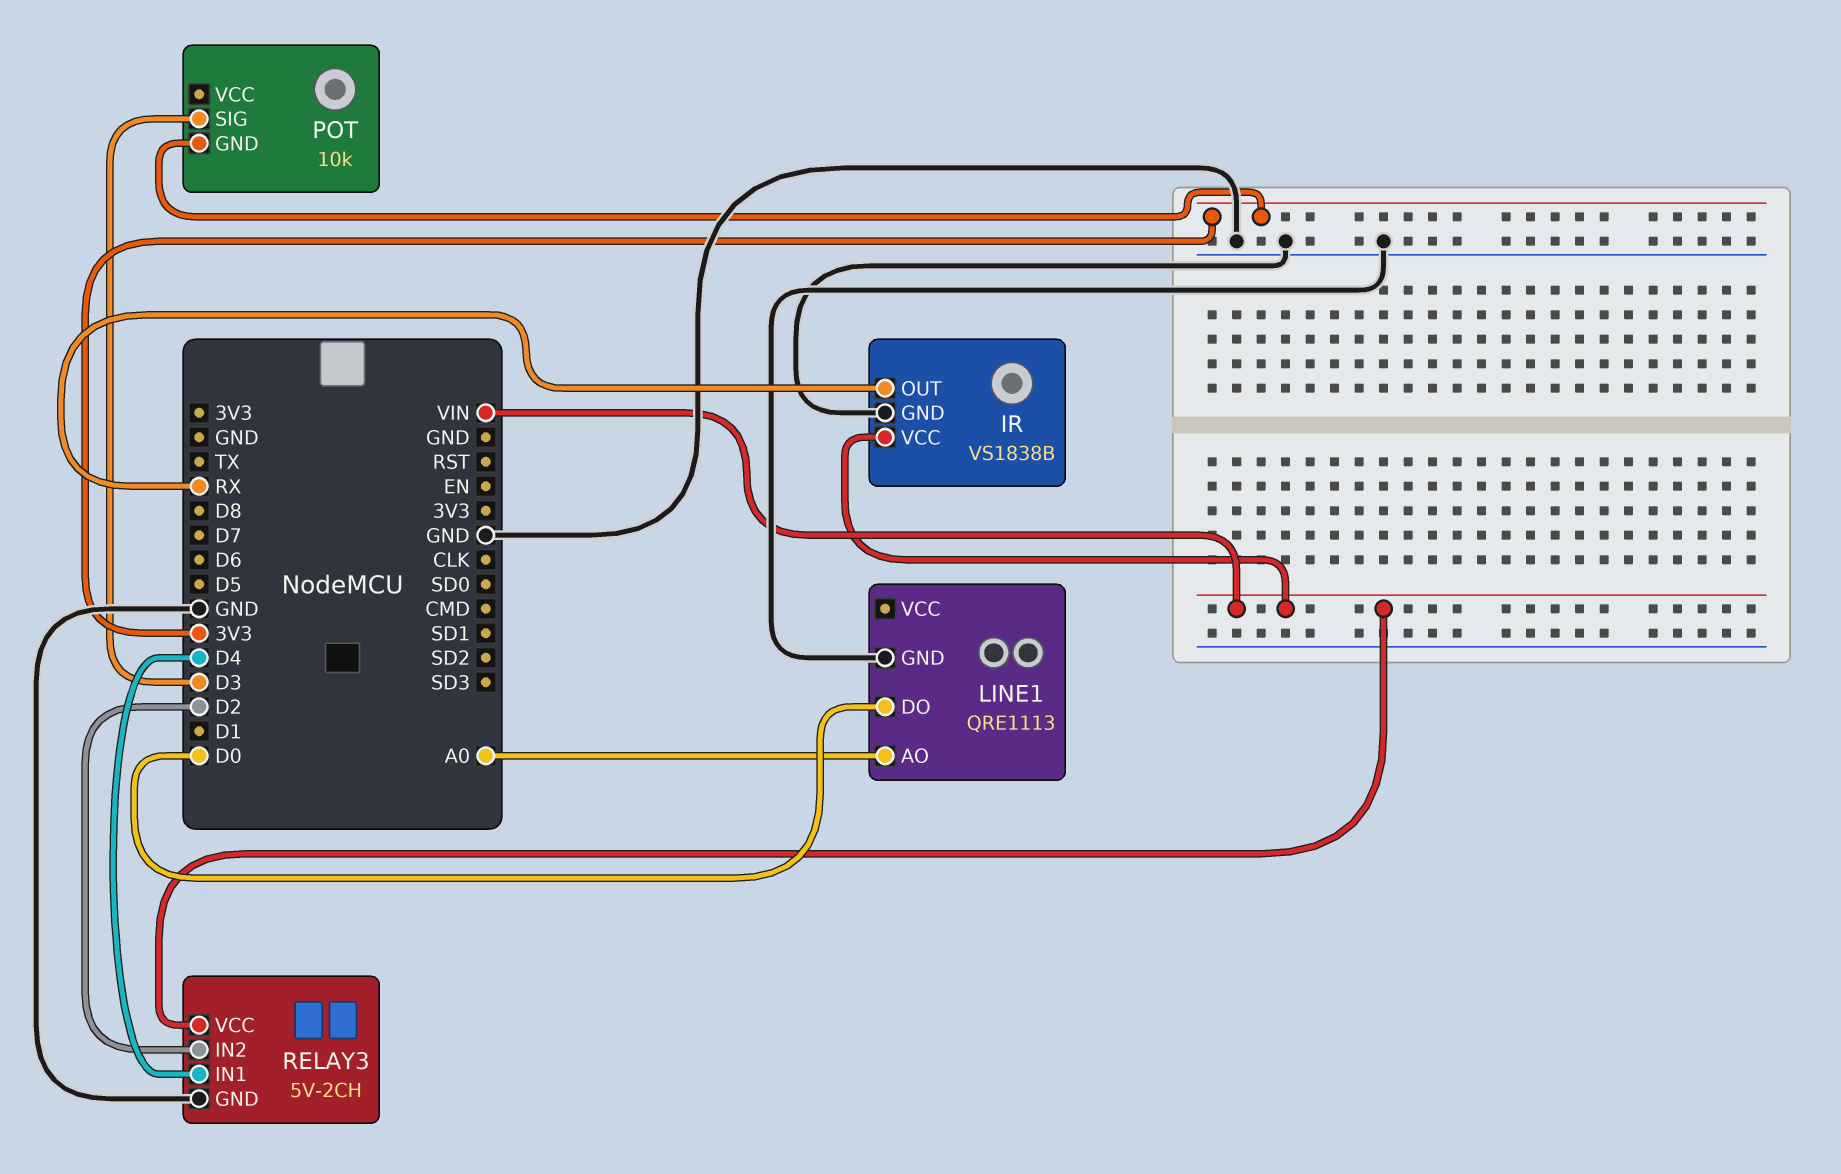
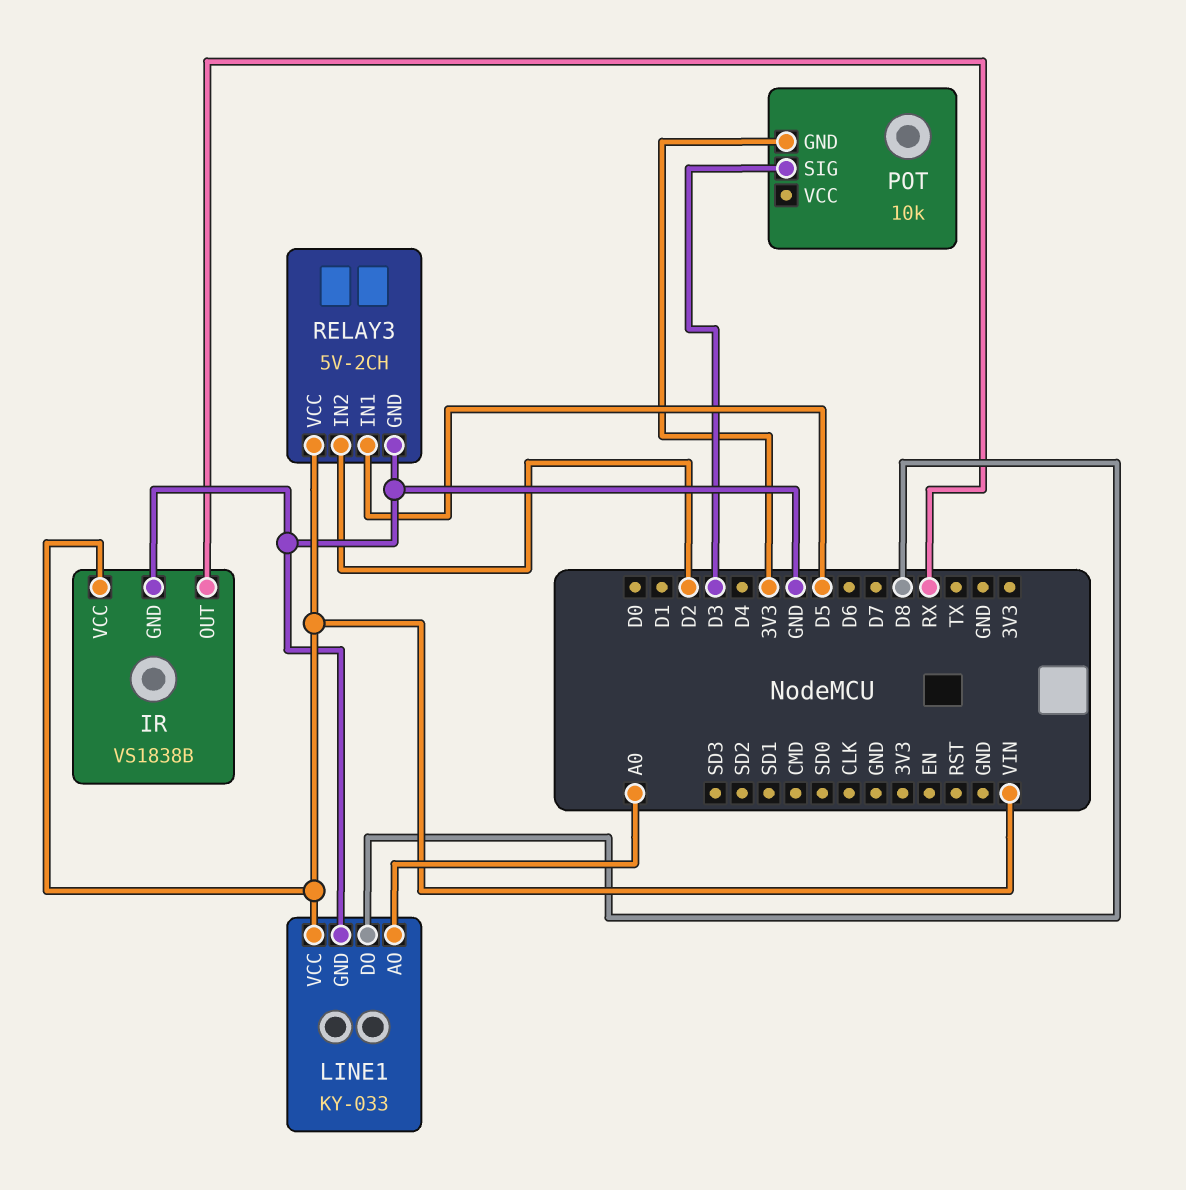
LINE1: QRE1113 -> KY-033
LINE1 pin DO: D0 -> D8
LINE1 pin VCC: none -> VIN
RELAY3 pin IN1: D4 -> D5

